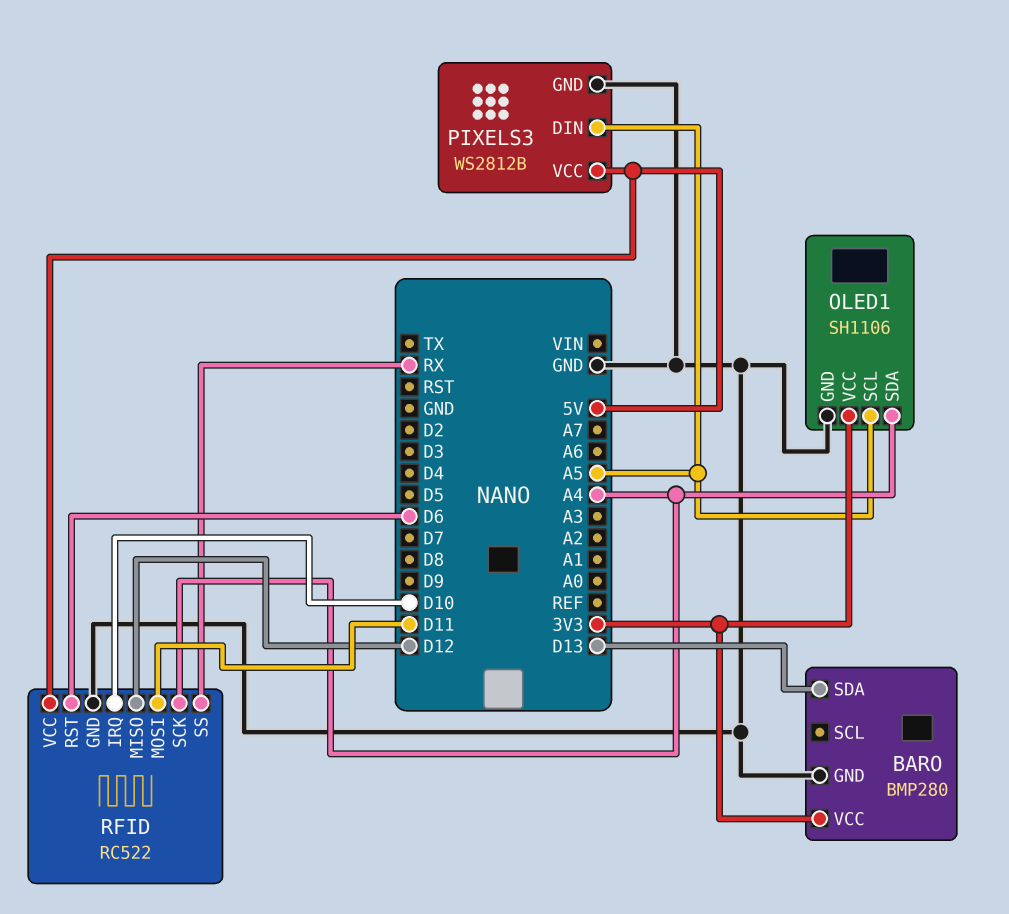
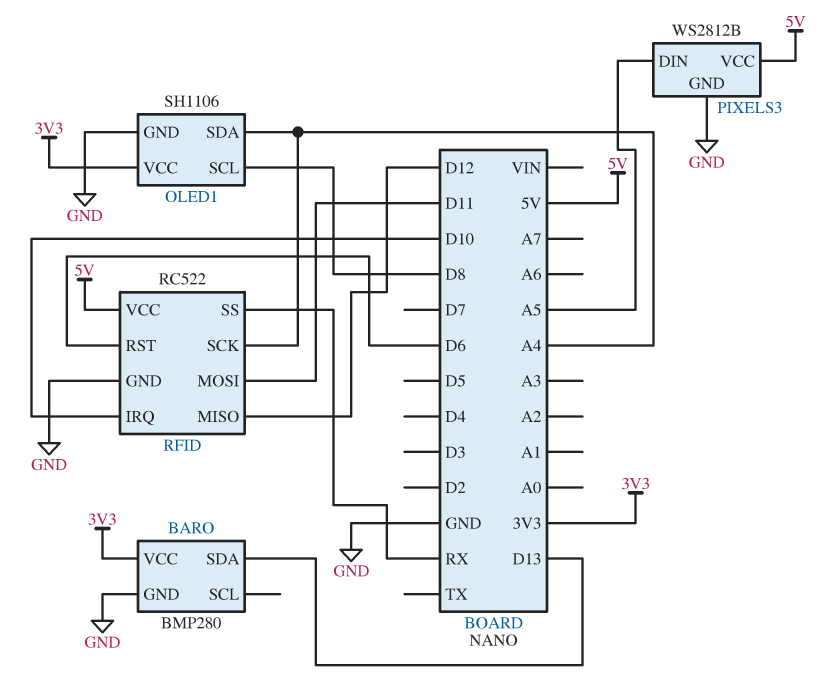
OLED1 pin SCL: A5 -> D8

